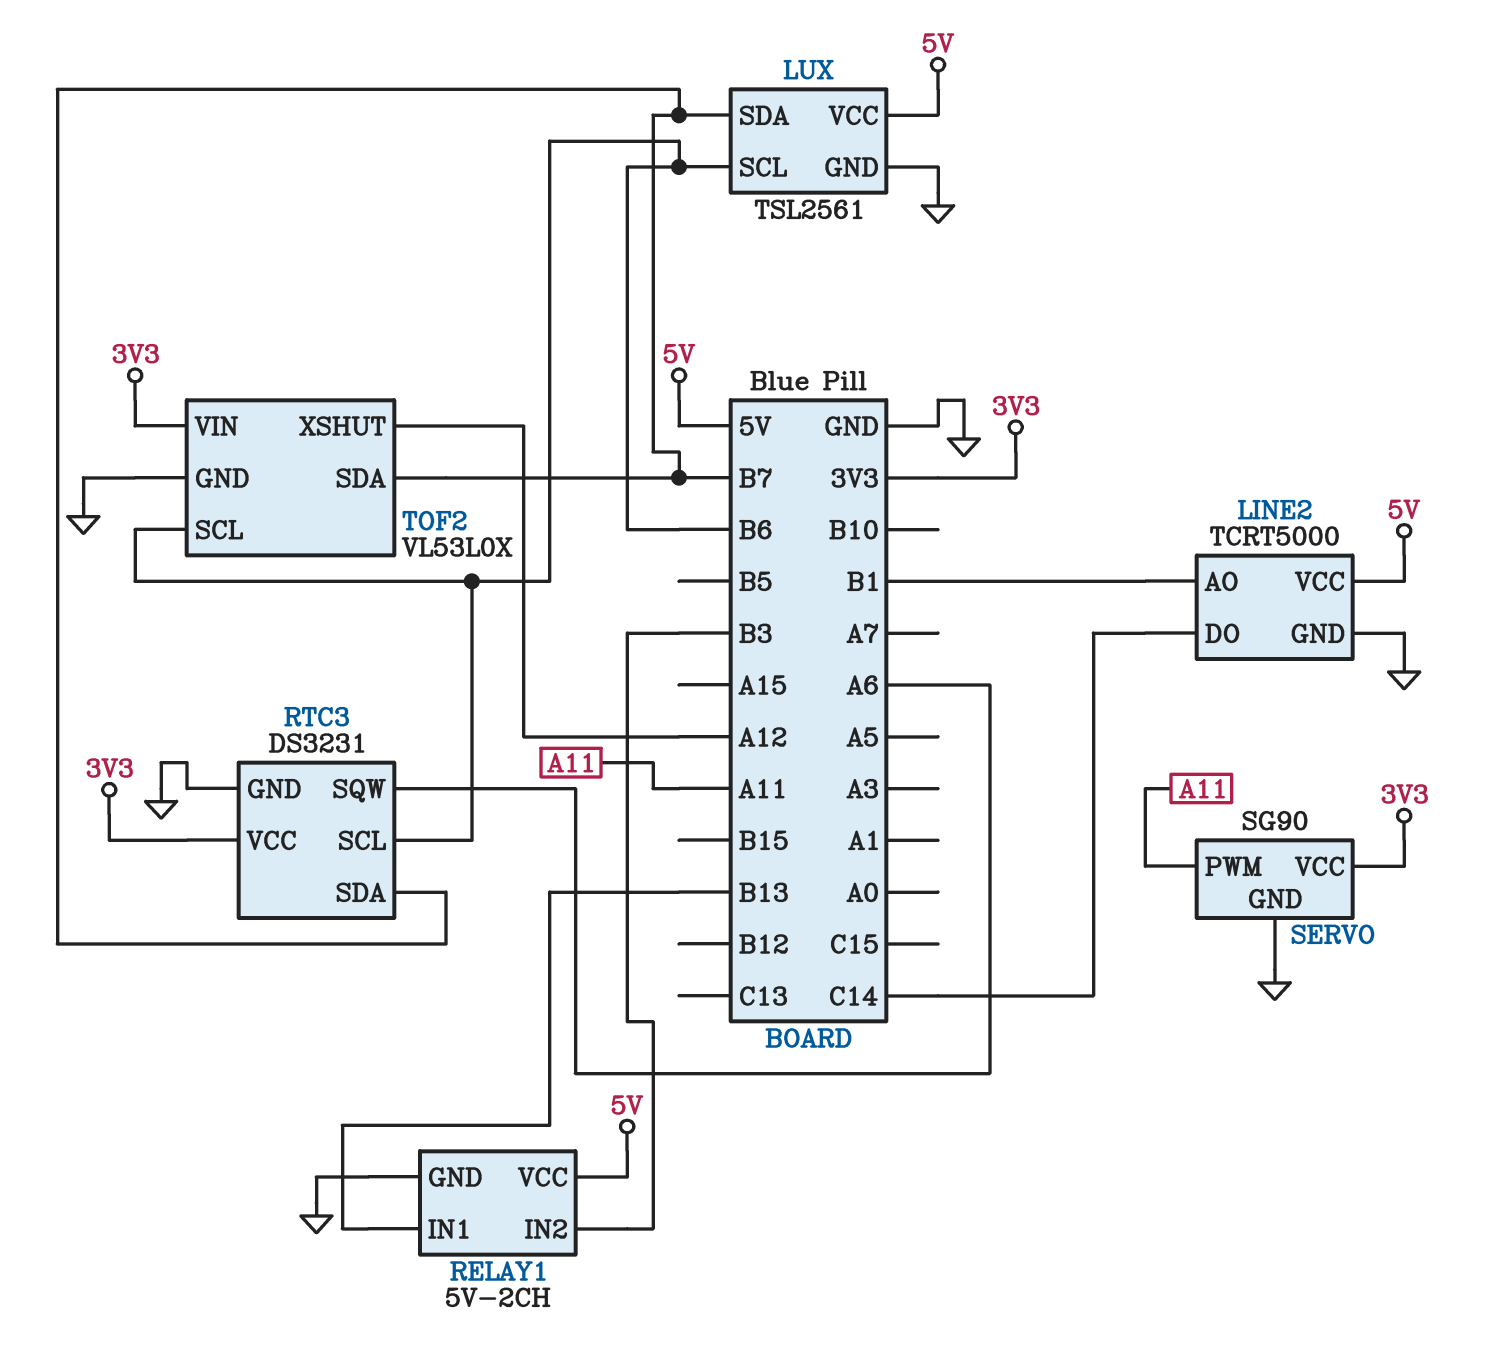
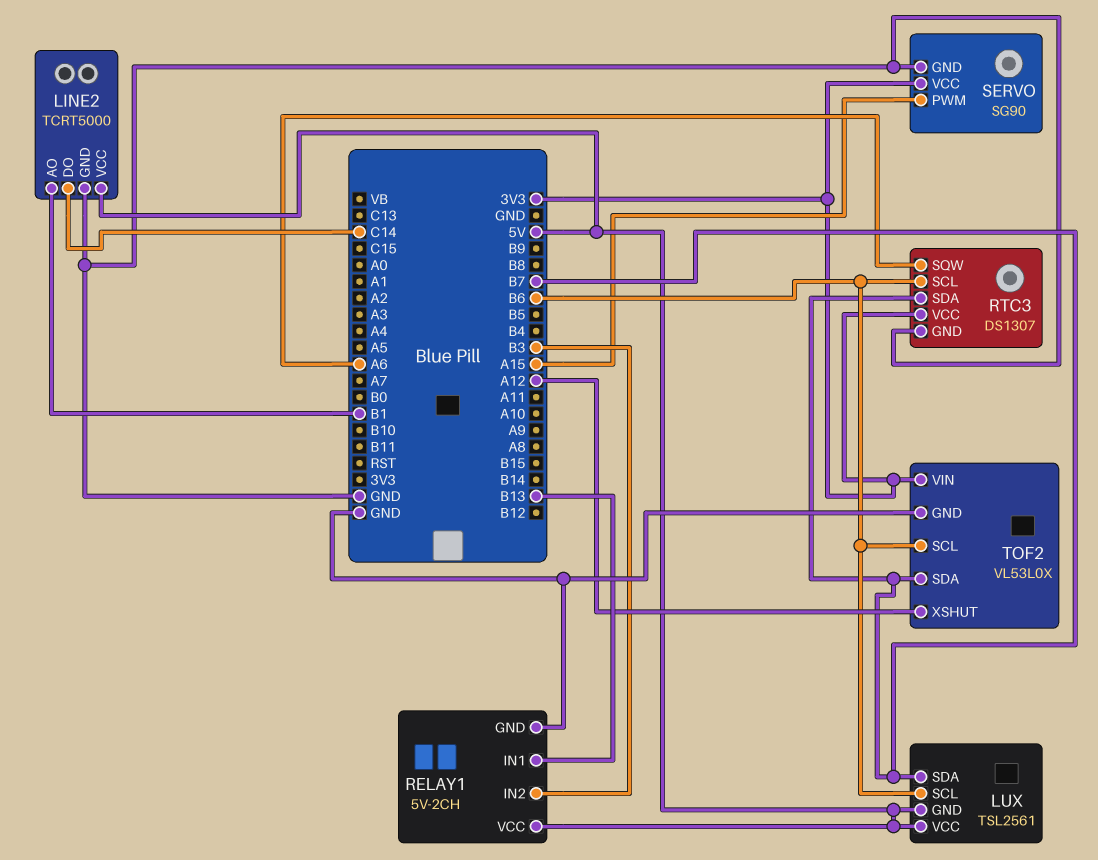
LUX pin GND: GND -> 5V
RTC3: DS3231 -> DS1307
SERVO pin PWM: A11 -> A15

